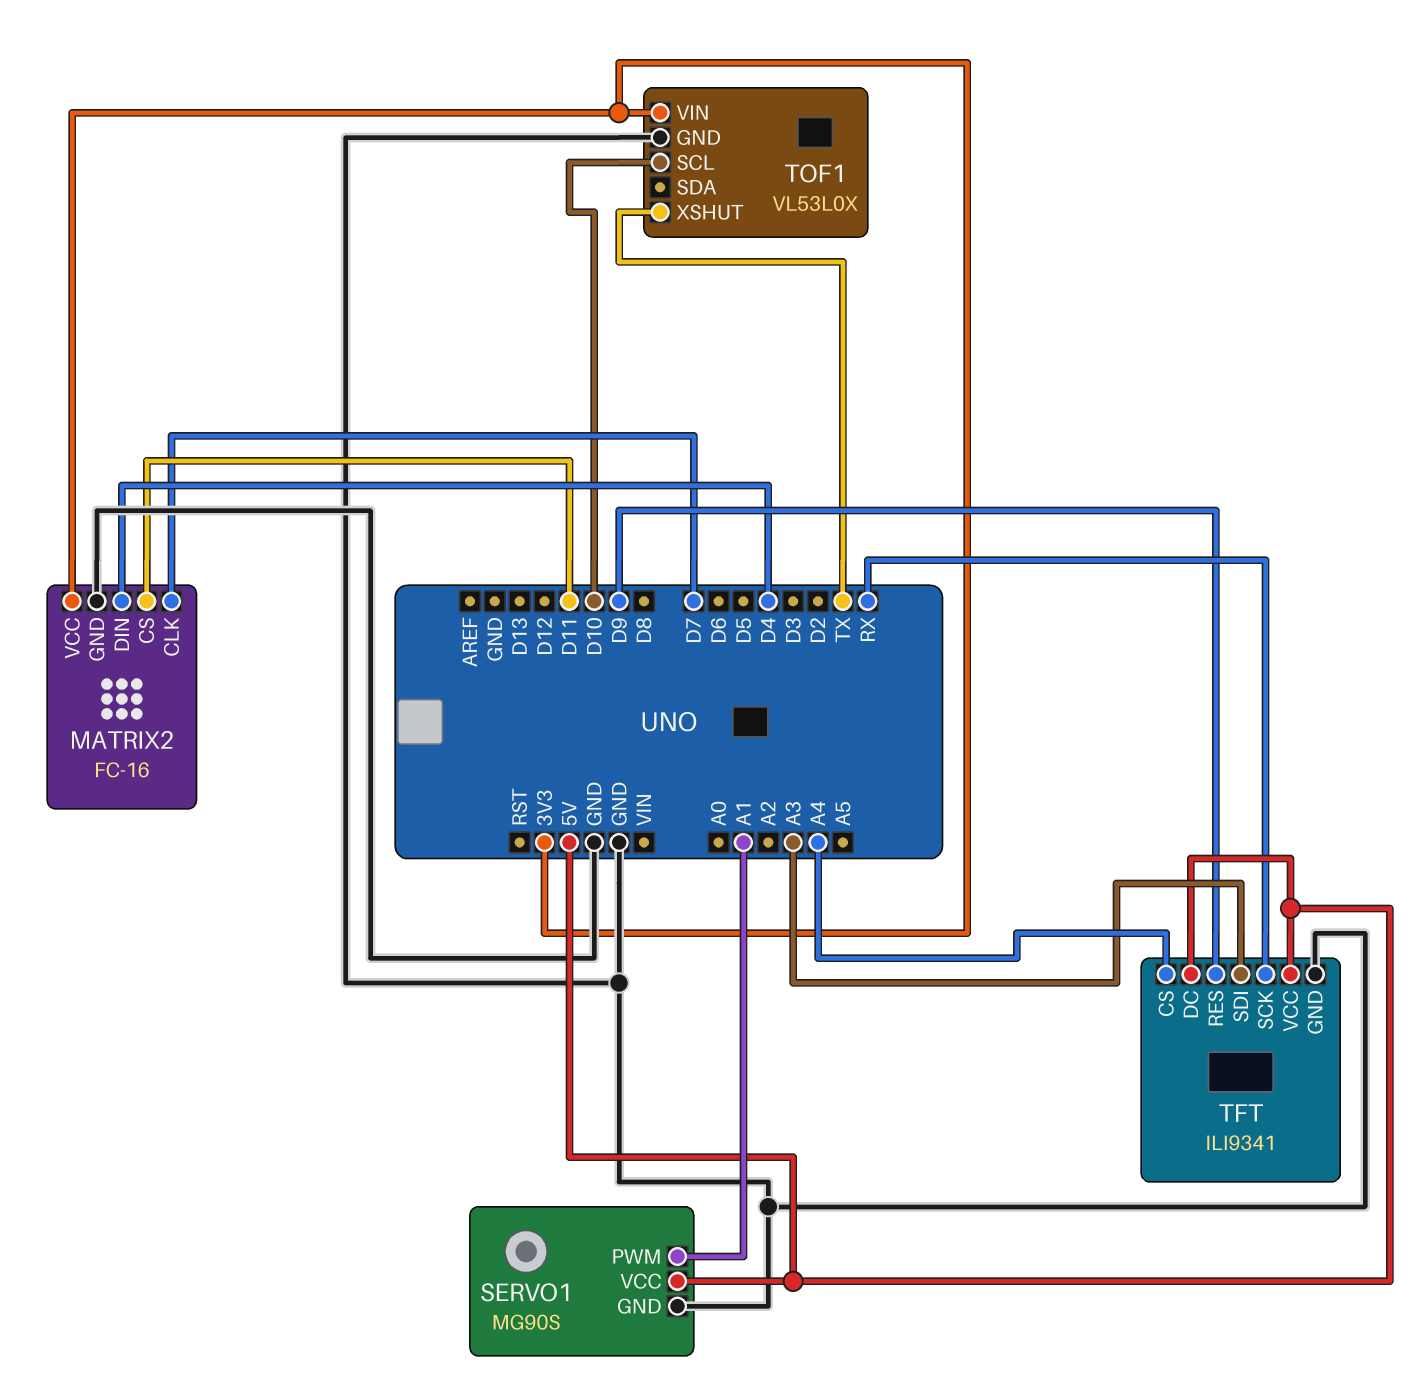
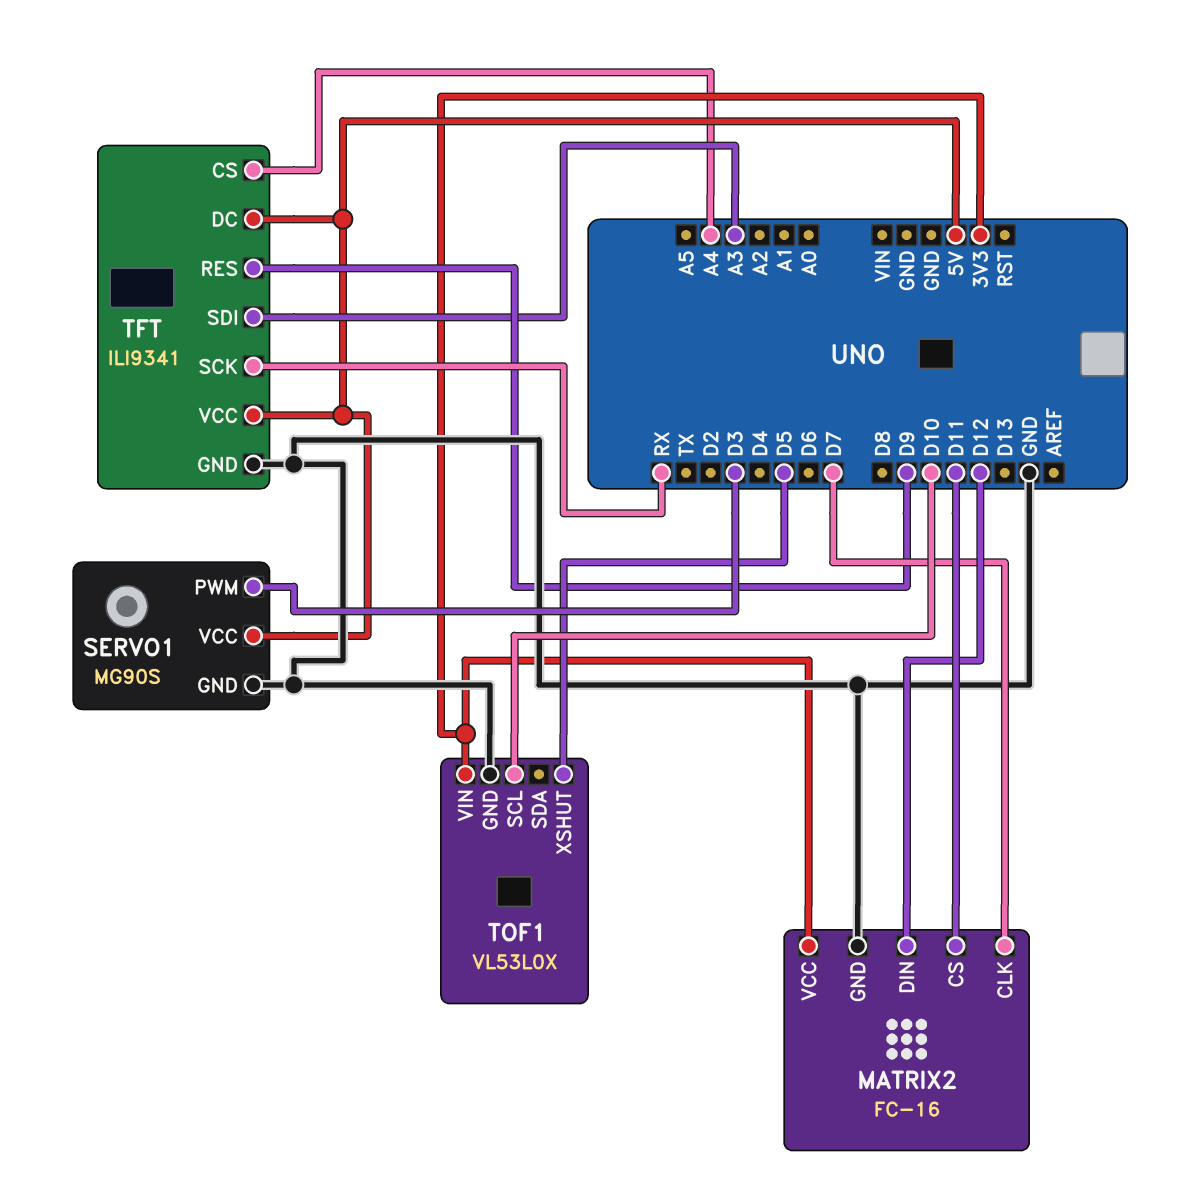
MATRIX2 pin DIN: D4 -> D12
SERVO1 pin PWM: A1 -> D3
TOF1 pin XSHUT: TX -> D5

